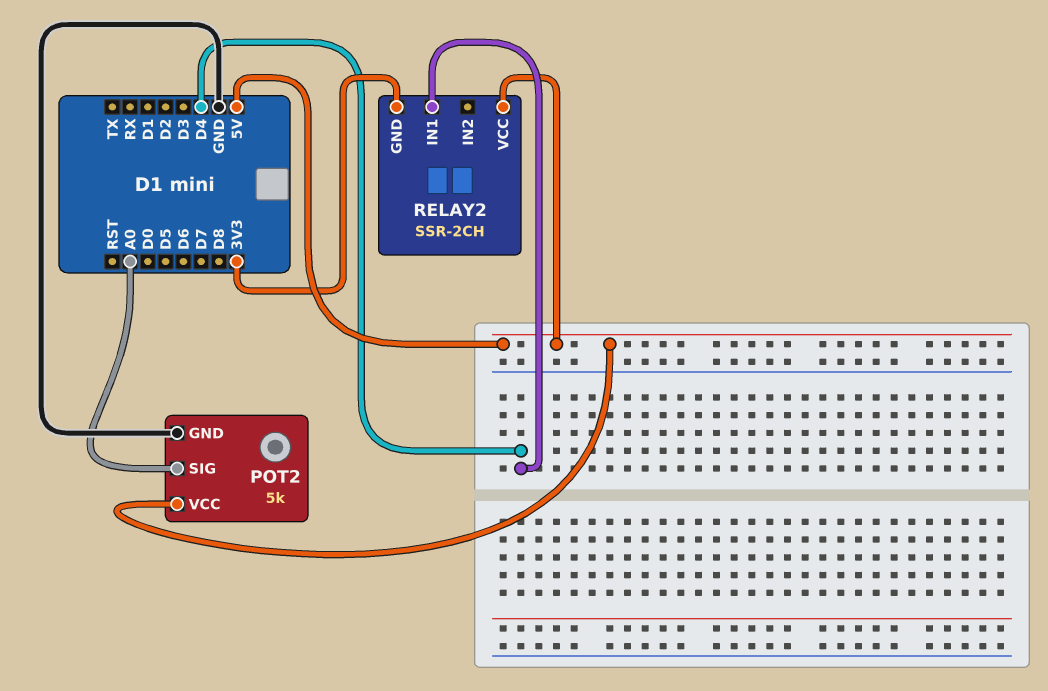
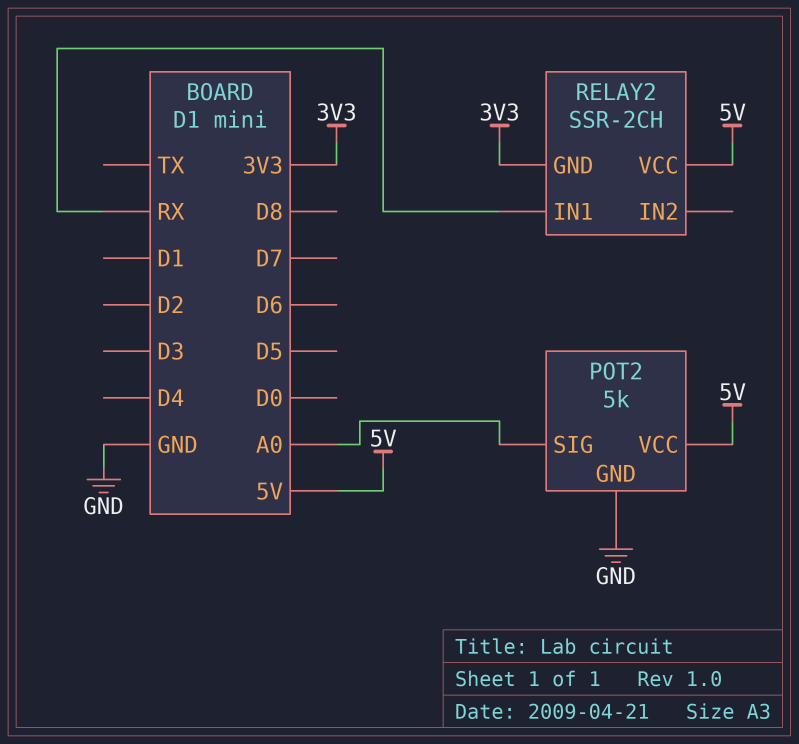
RELAY2 pin IN1: D4 -> RX

